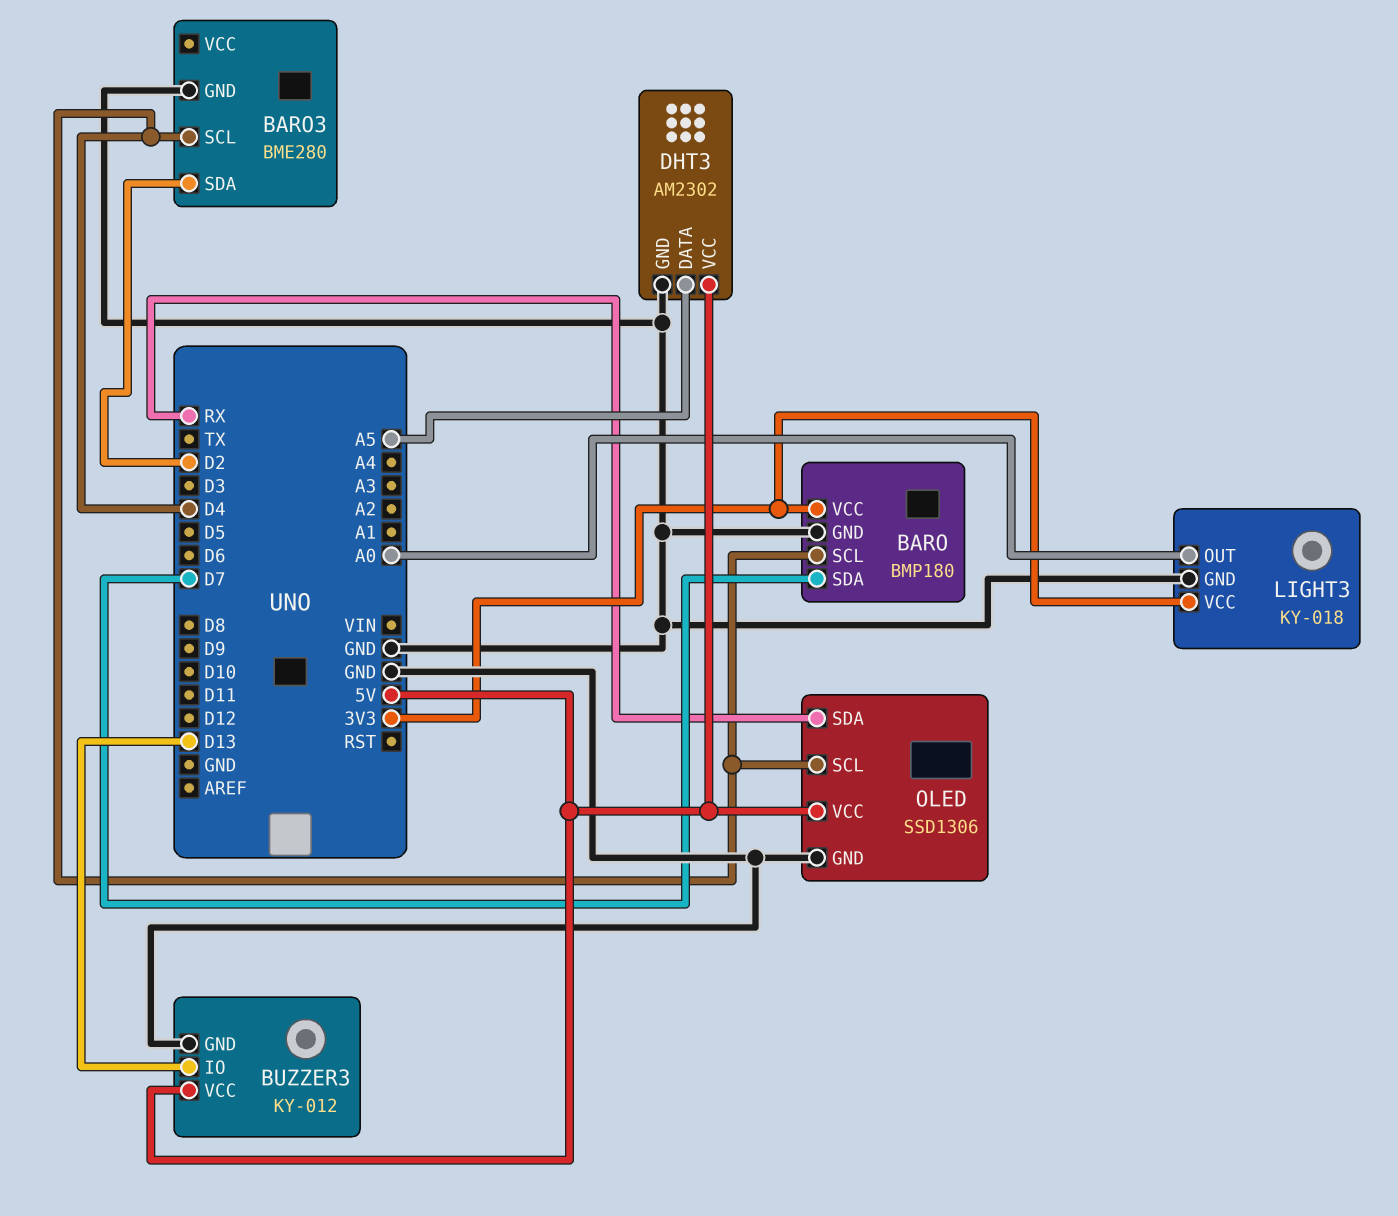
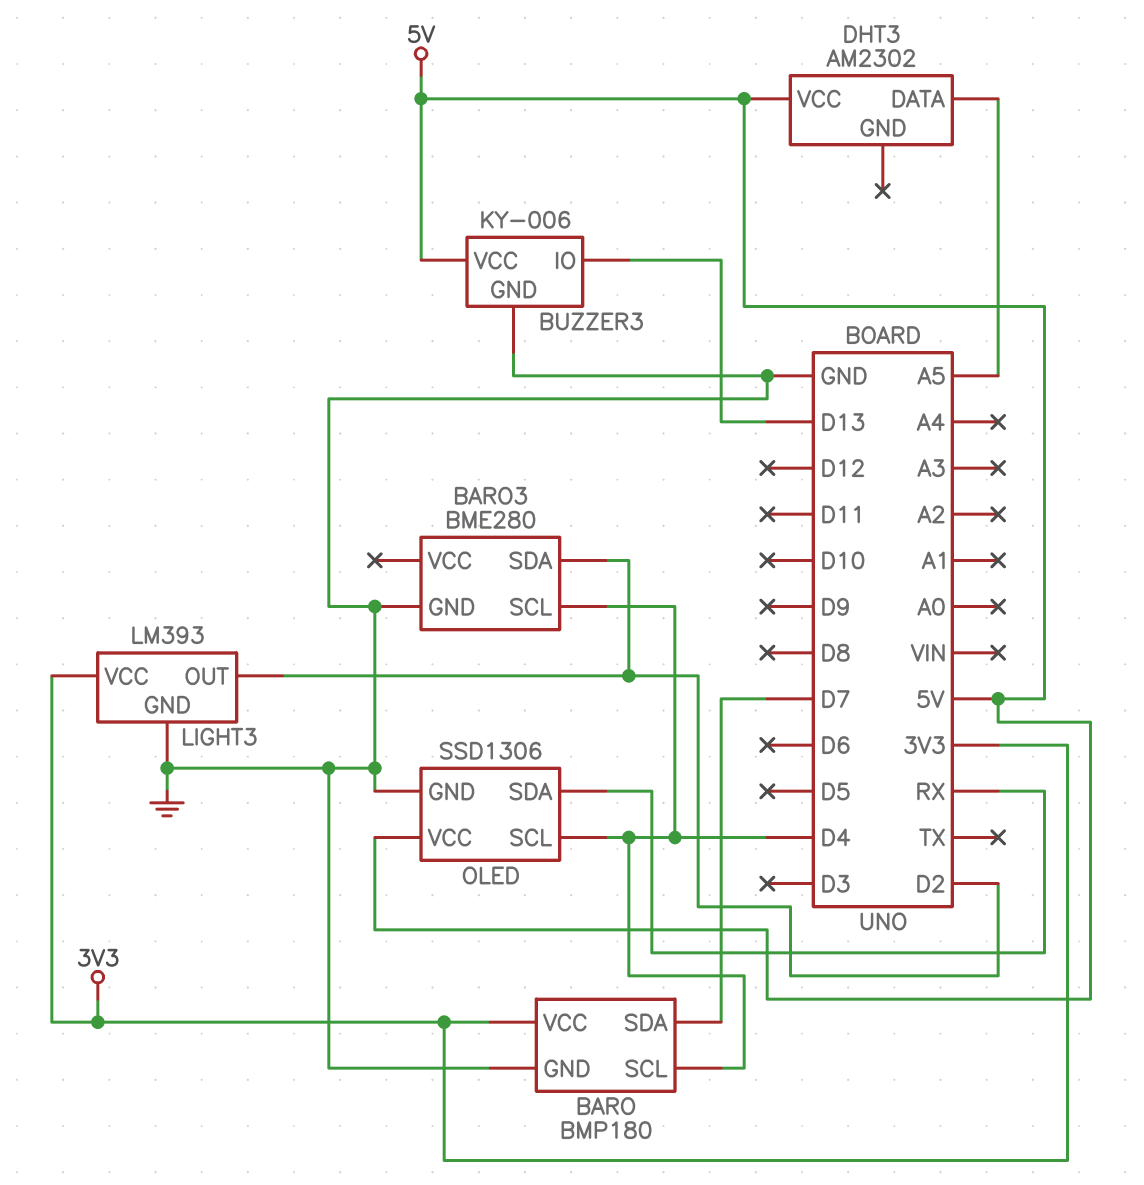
BUZZER3: KY-012 -> KY-006
DHT3 pin GND: GND -> none
LIGHT3: KY-018 -> LM393
LIGHT3 pin OUT: A0 -> D2

